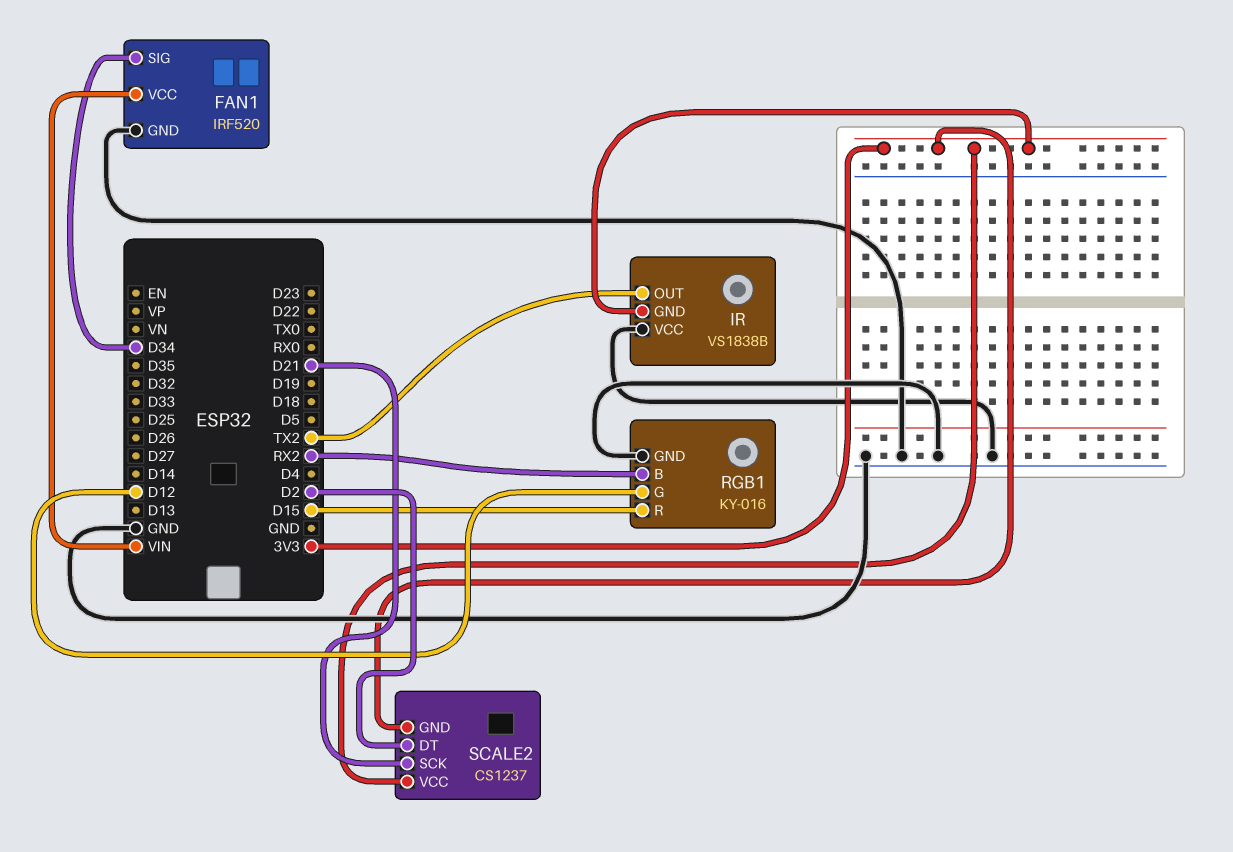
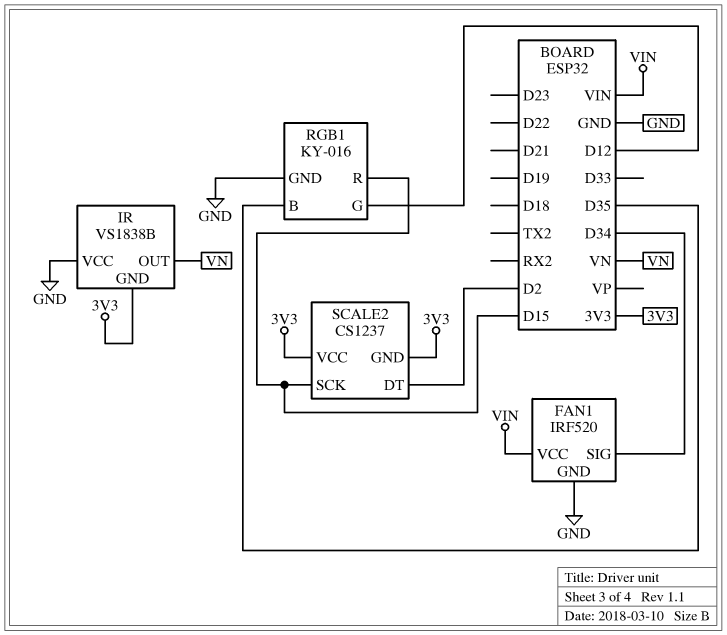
IR pin OUT: TX2 -> VN
RGB1 pin B: RX2 -> D35
SCALE2 pin SCK: D21 -> D15

